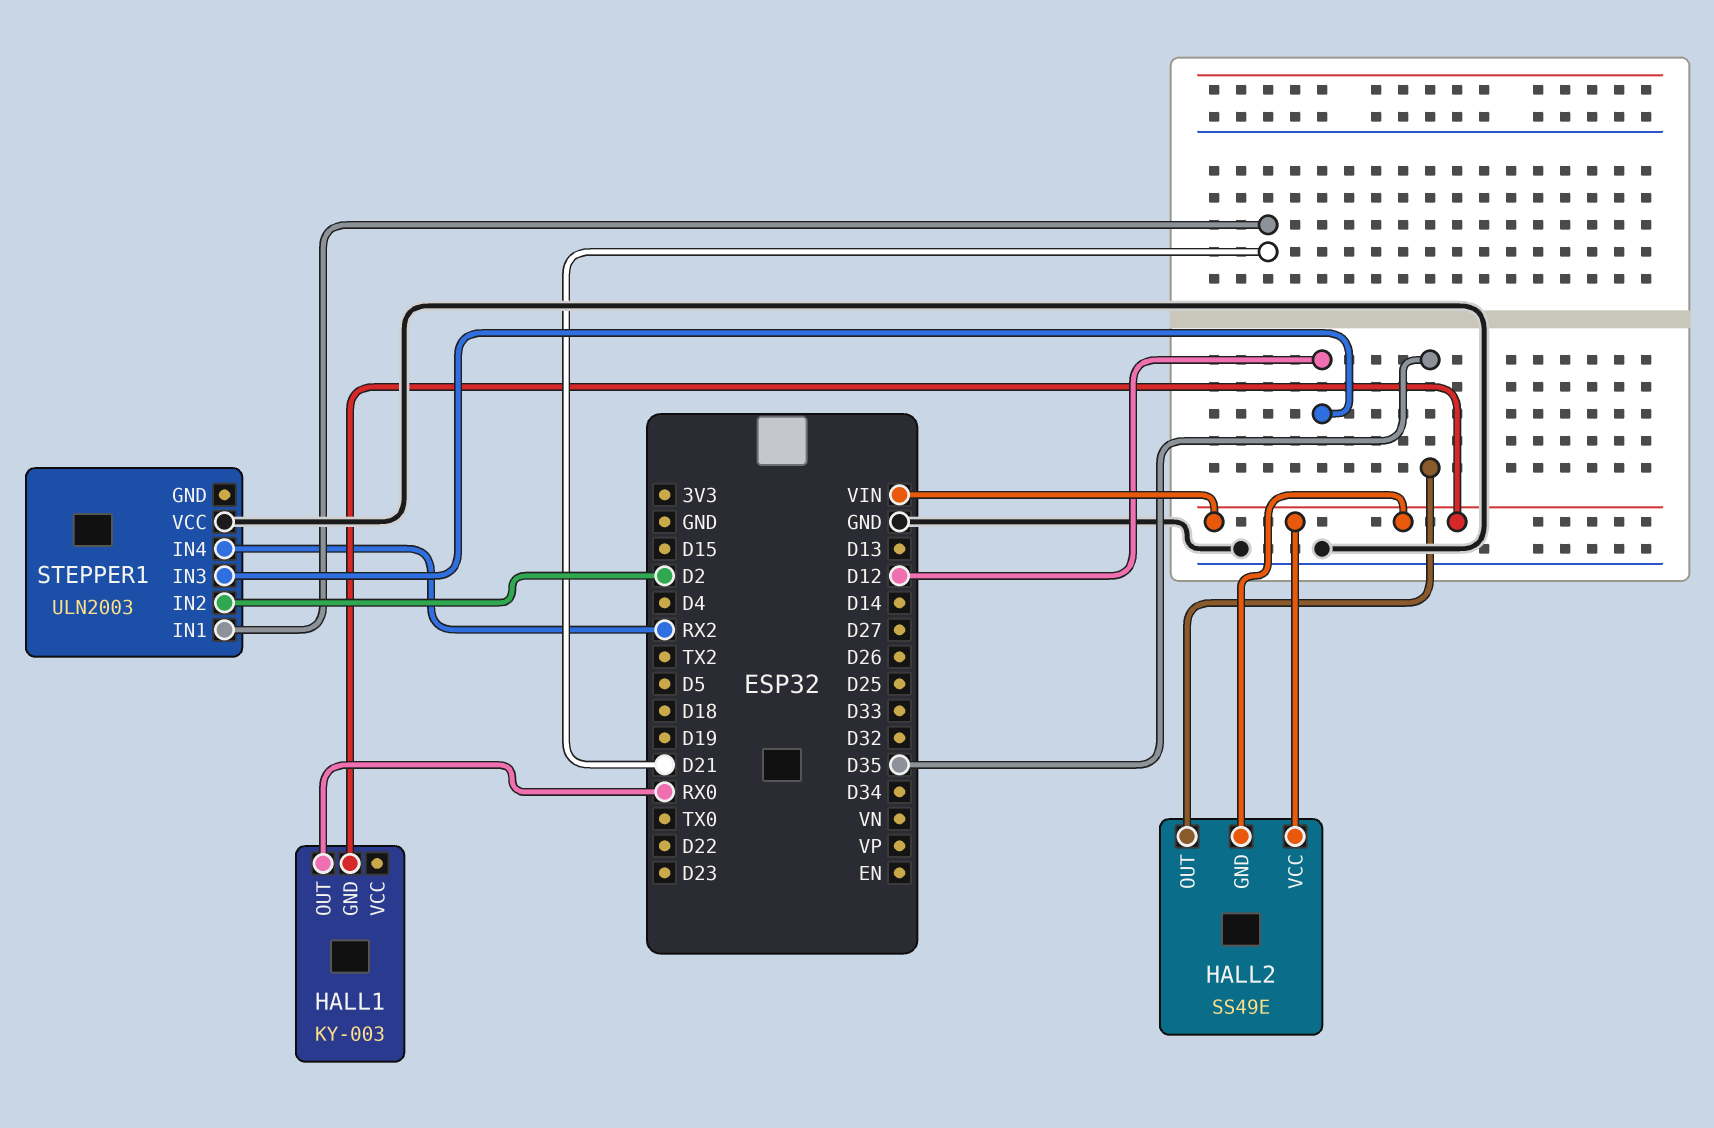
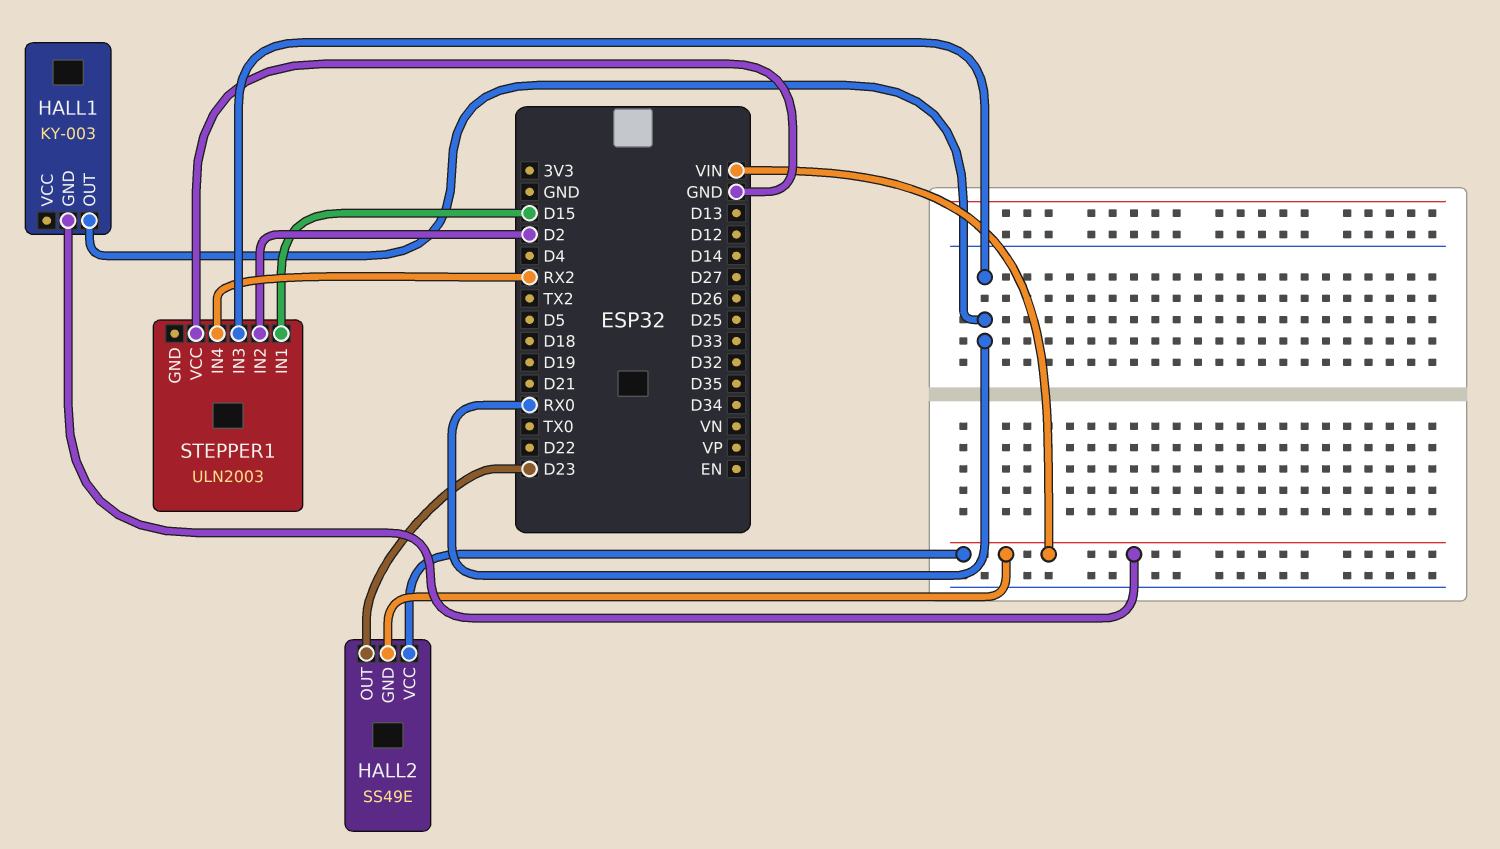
HALL2 pin OUT: D35 -> D23
STEPPER1 pin IN1: D21 -> D15
STEPPER1 pin IN3: D12 -> RX0

